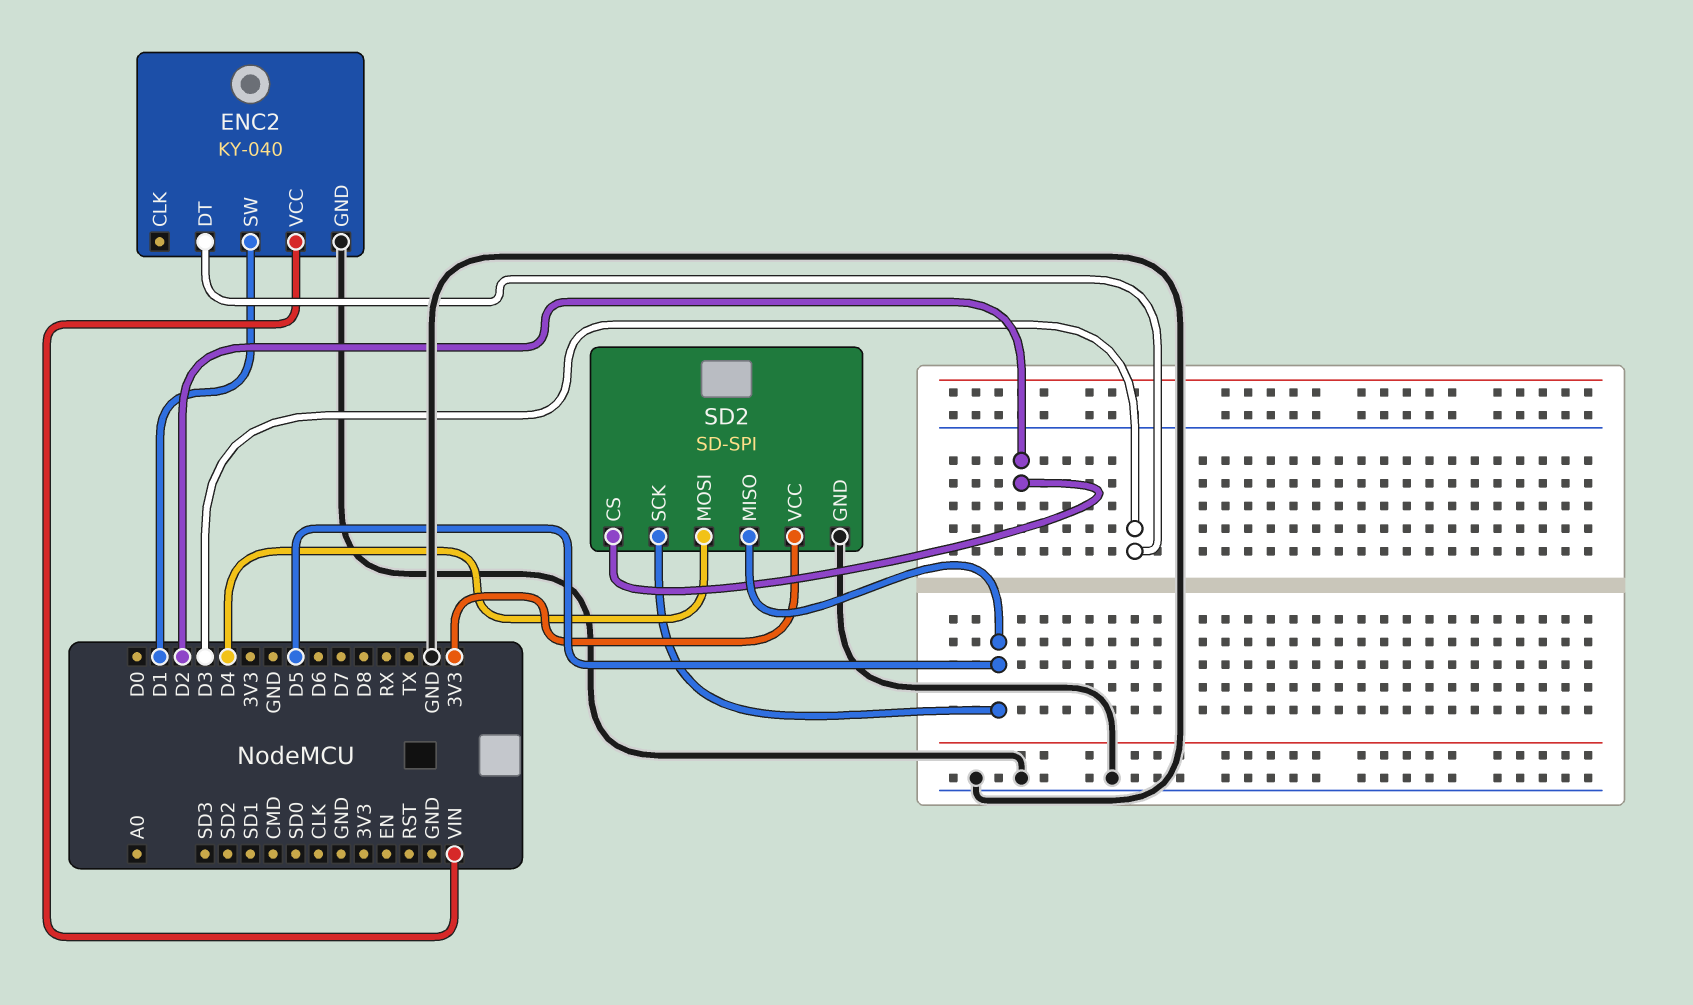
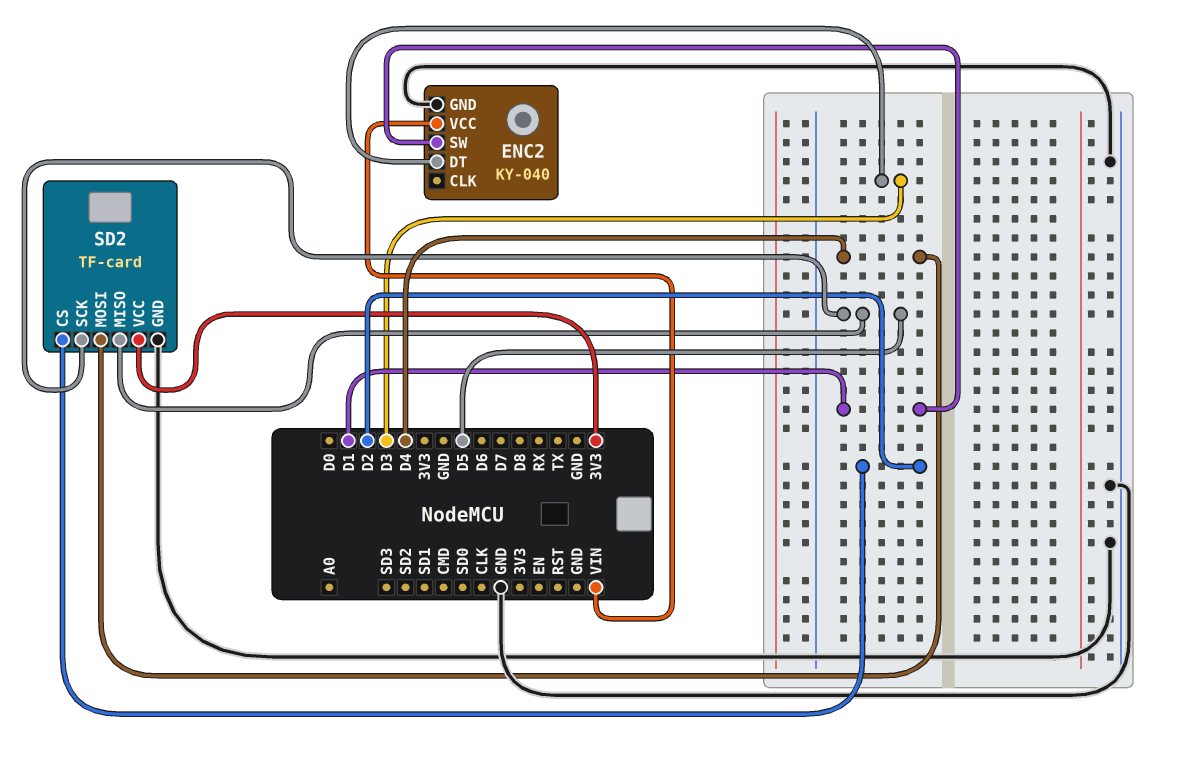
SD2: SD-SPI -> TF-card

